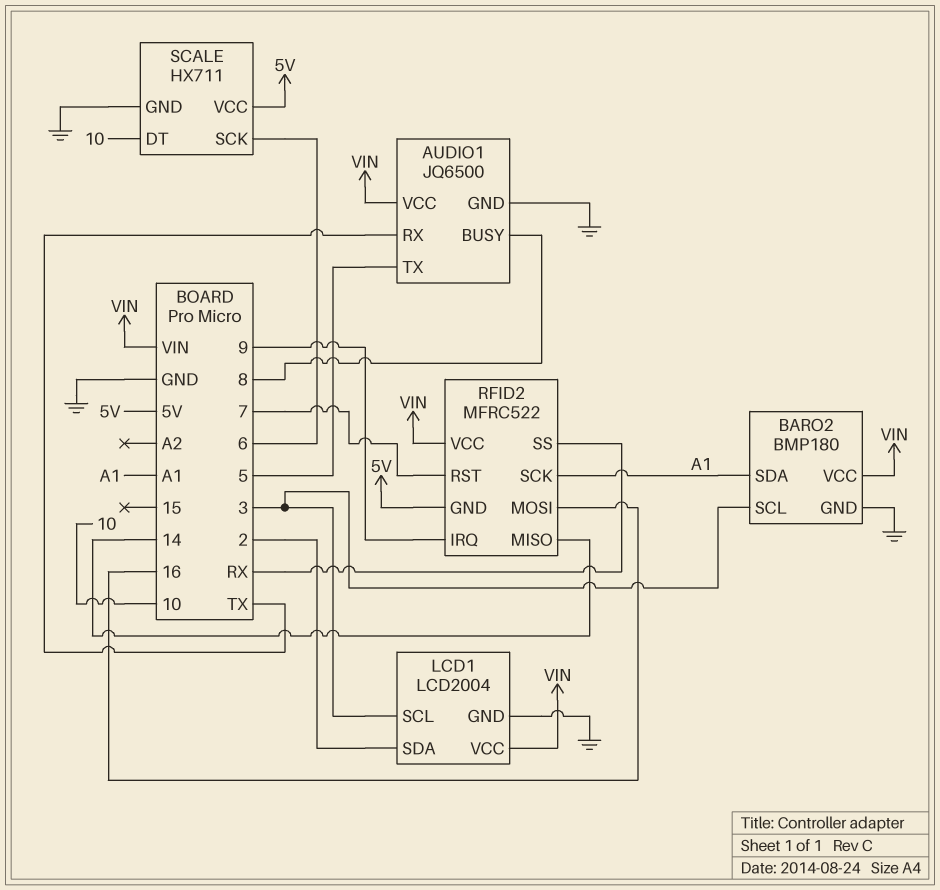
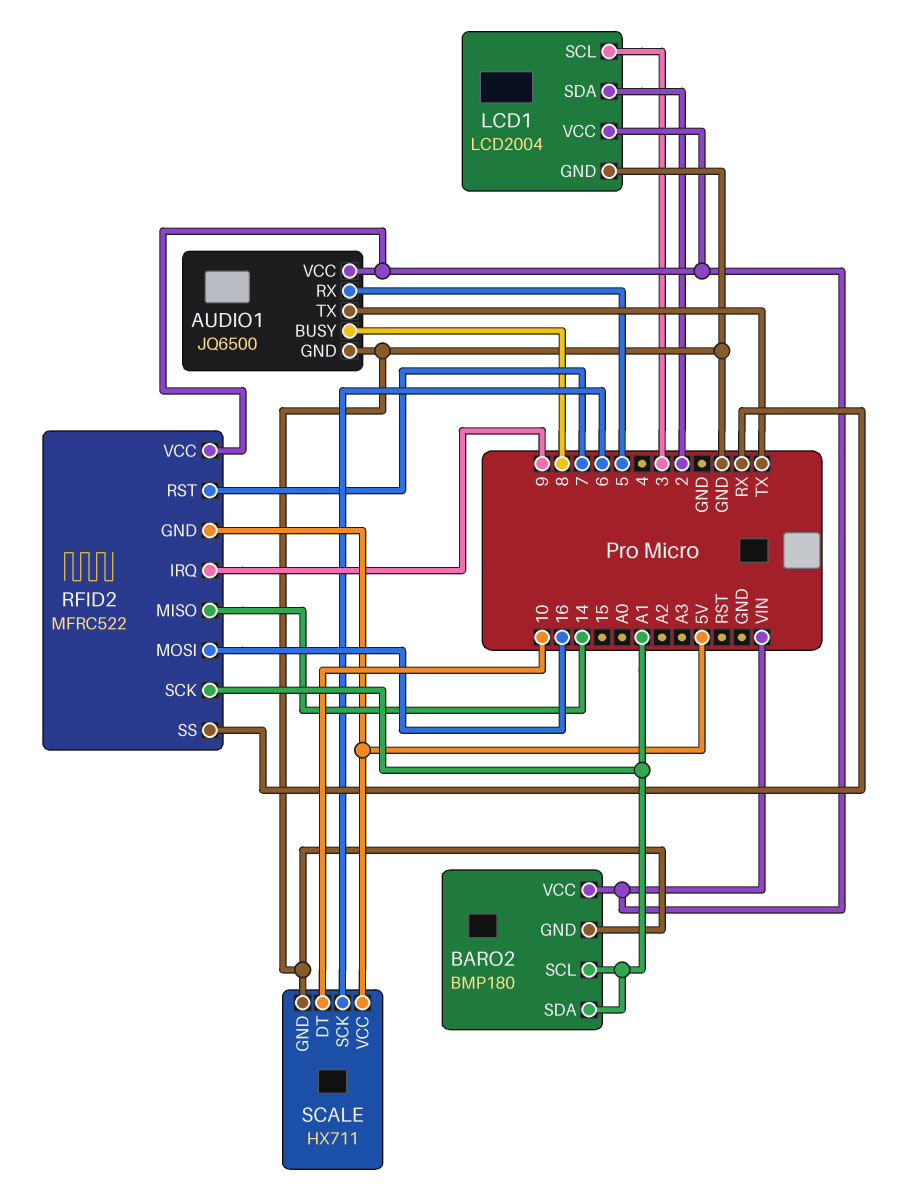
AUDIO1 pin RX: TX -> 5
AUDIO1 pin TX: 5 -> TX
BARO2 pin SCL: 3 -> A1

